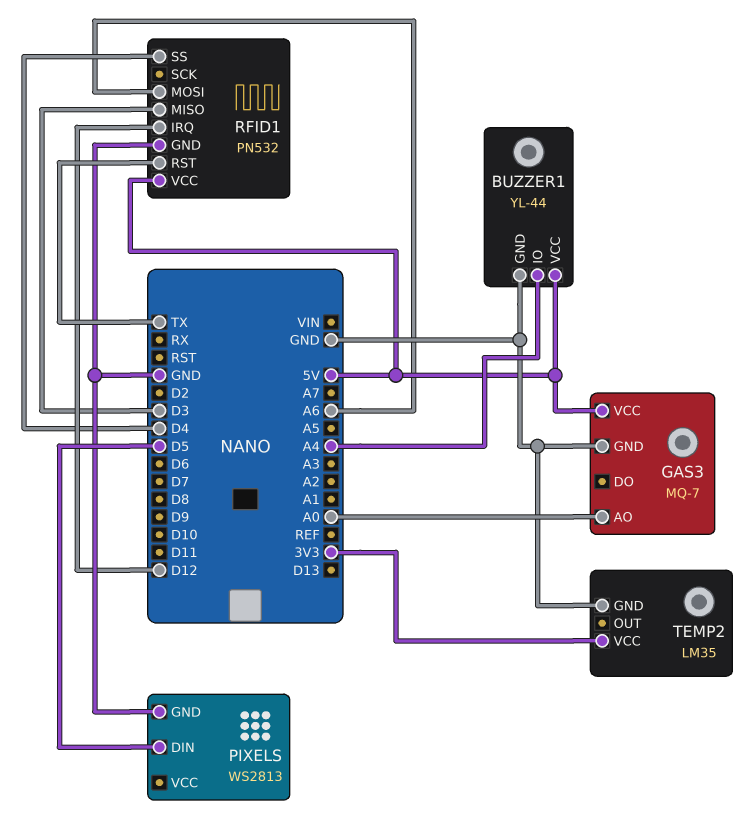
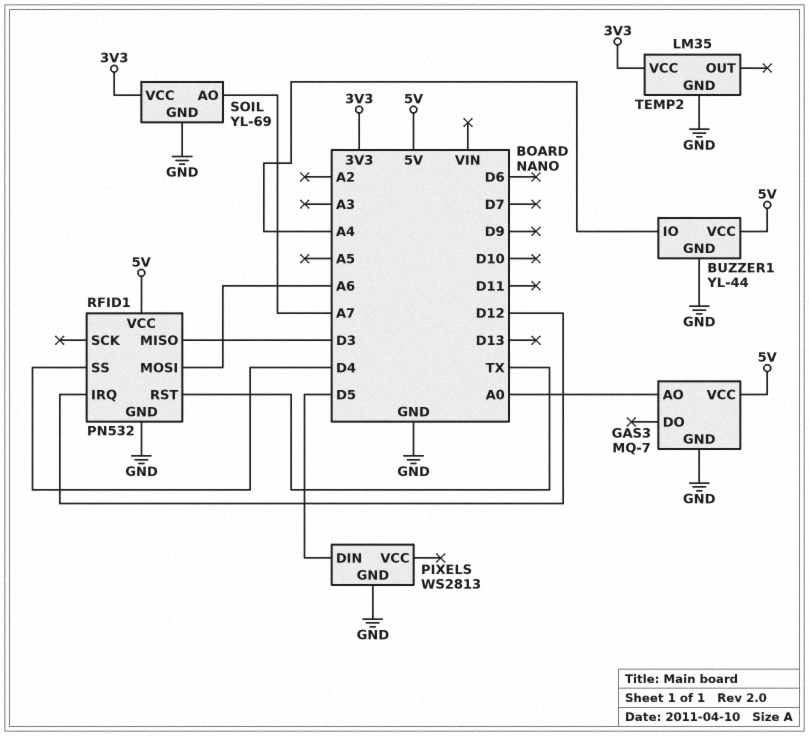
SOIL: none -> YL-69
SOIL pin AO: none -> A7
SOIL pin GND: none -> GND
SOIL pin VCC: none -> 3V3

